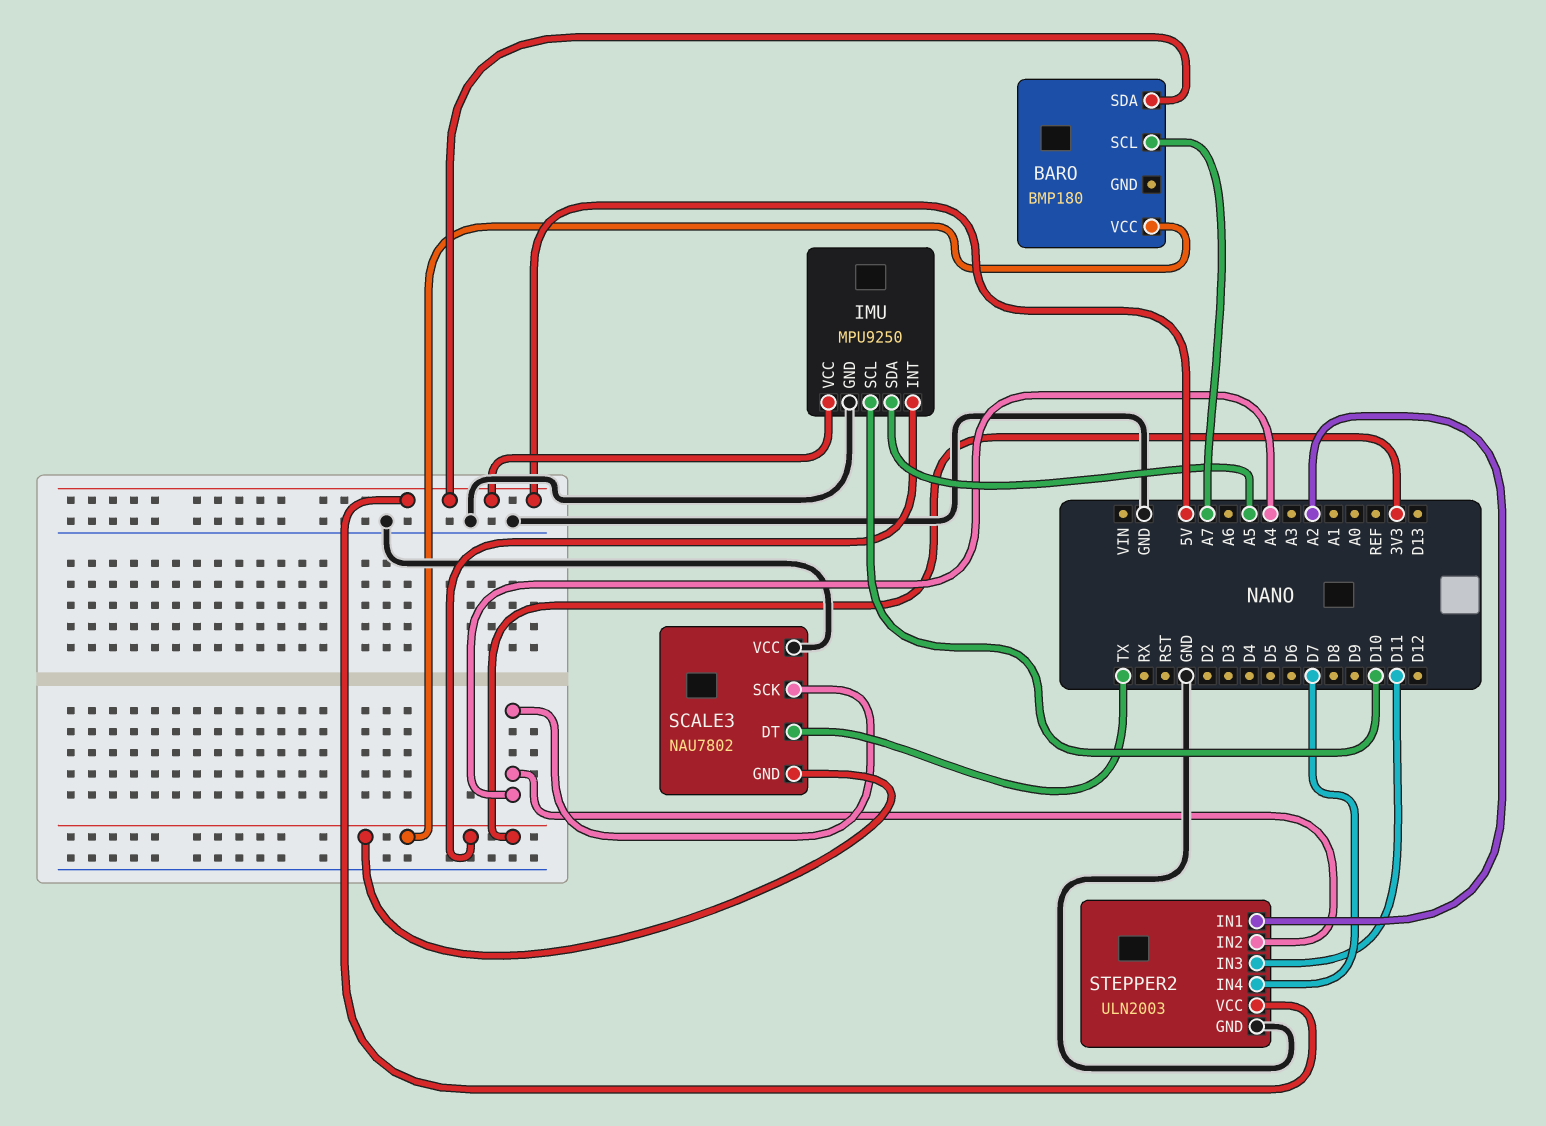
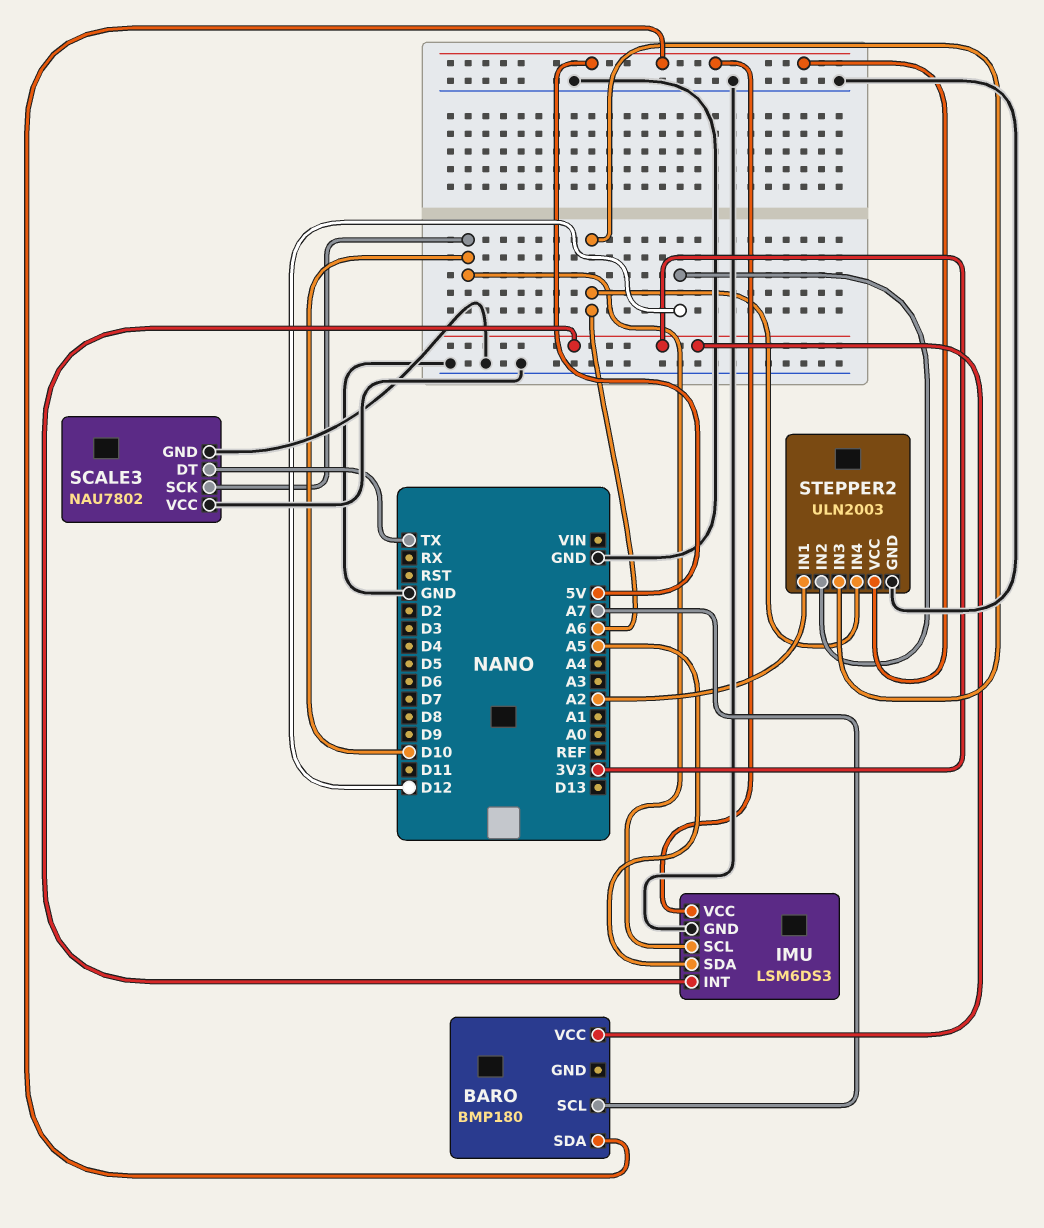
IMU: MPU9250 -> LSM6DS3
SCALE3 pin GND: 3V3 -> GND
SCALE3 pin SCK: A4 -> D10
STEPPER2 pin IN2: A4 -> D12
STEPPER2 pin IN3: D11 -> A6
STEPPER2 pin IN4: D7 -> A6

